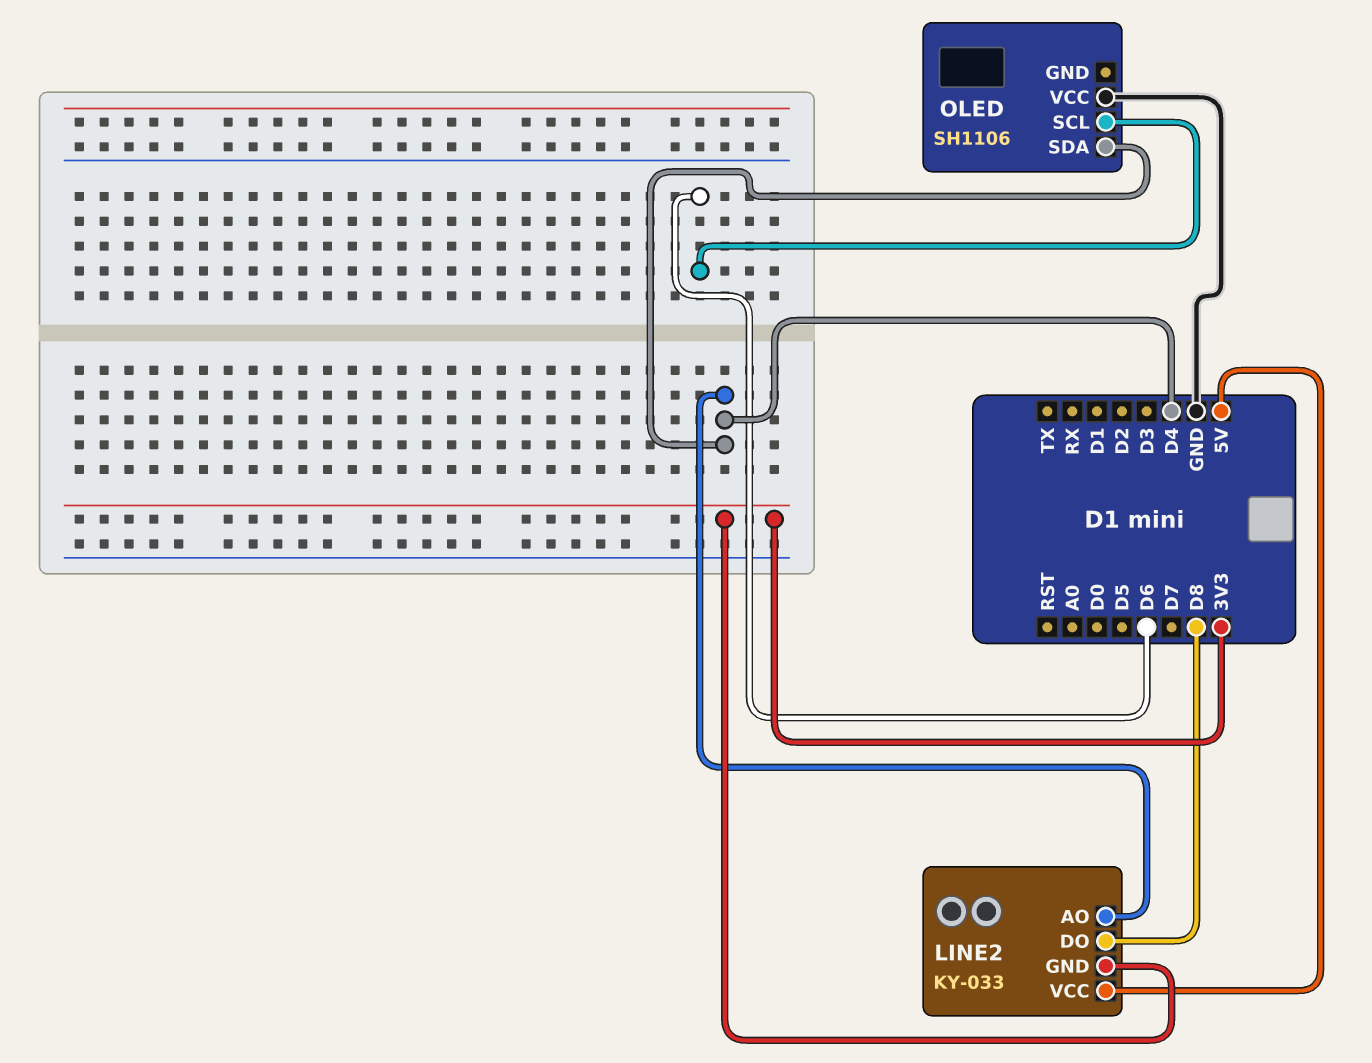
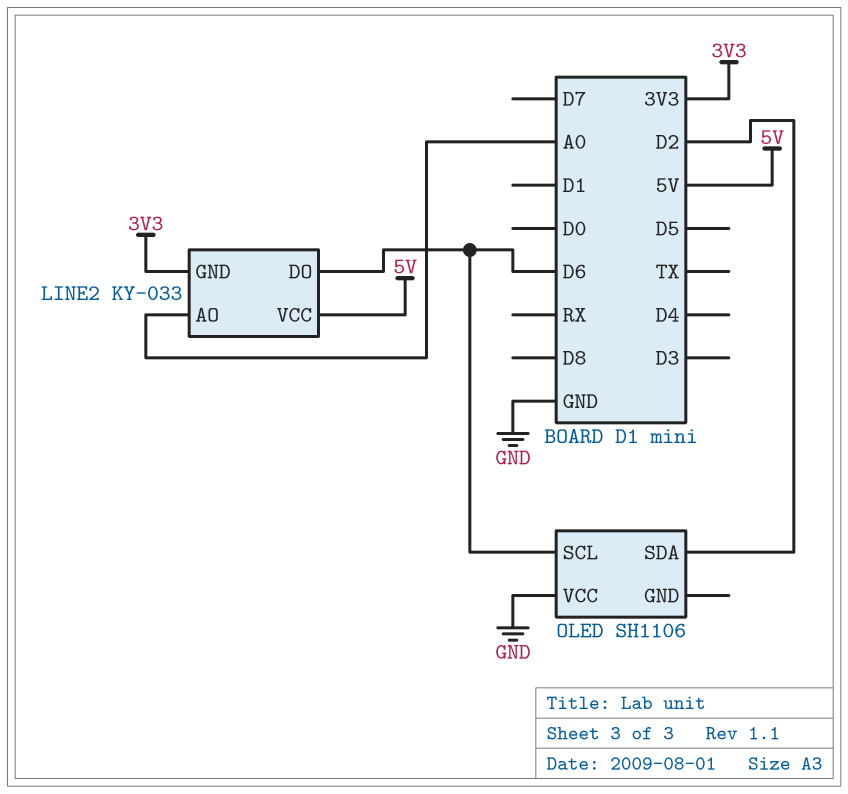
LINE2 pin AO: D4 -> A0
LINE2 pin DO: D8 -> D6
OLED pin SDA: D4 -> D2

